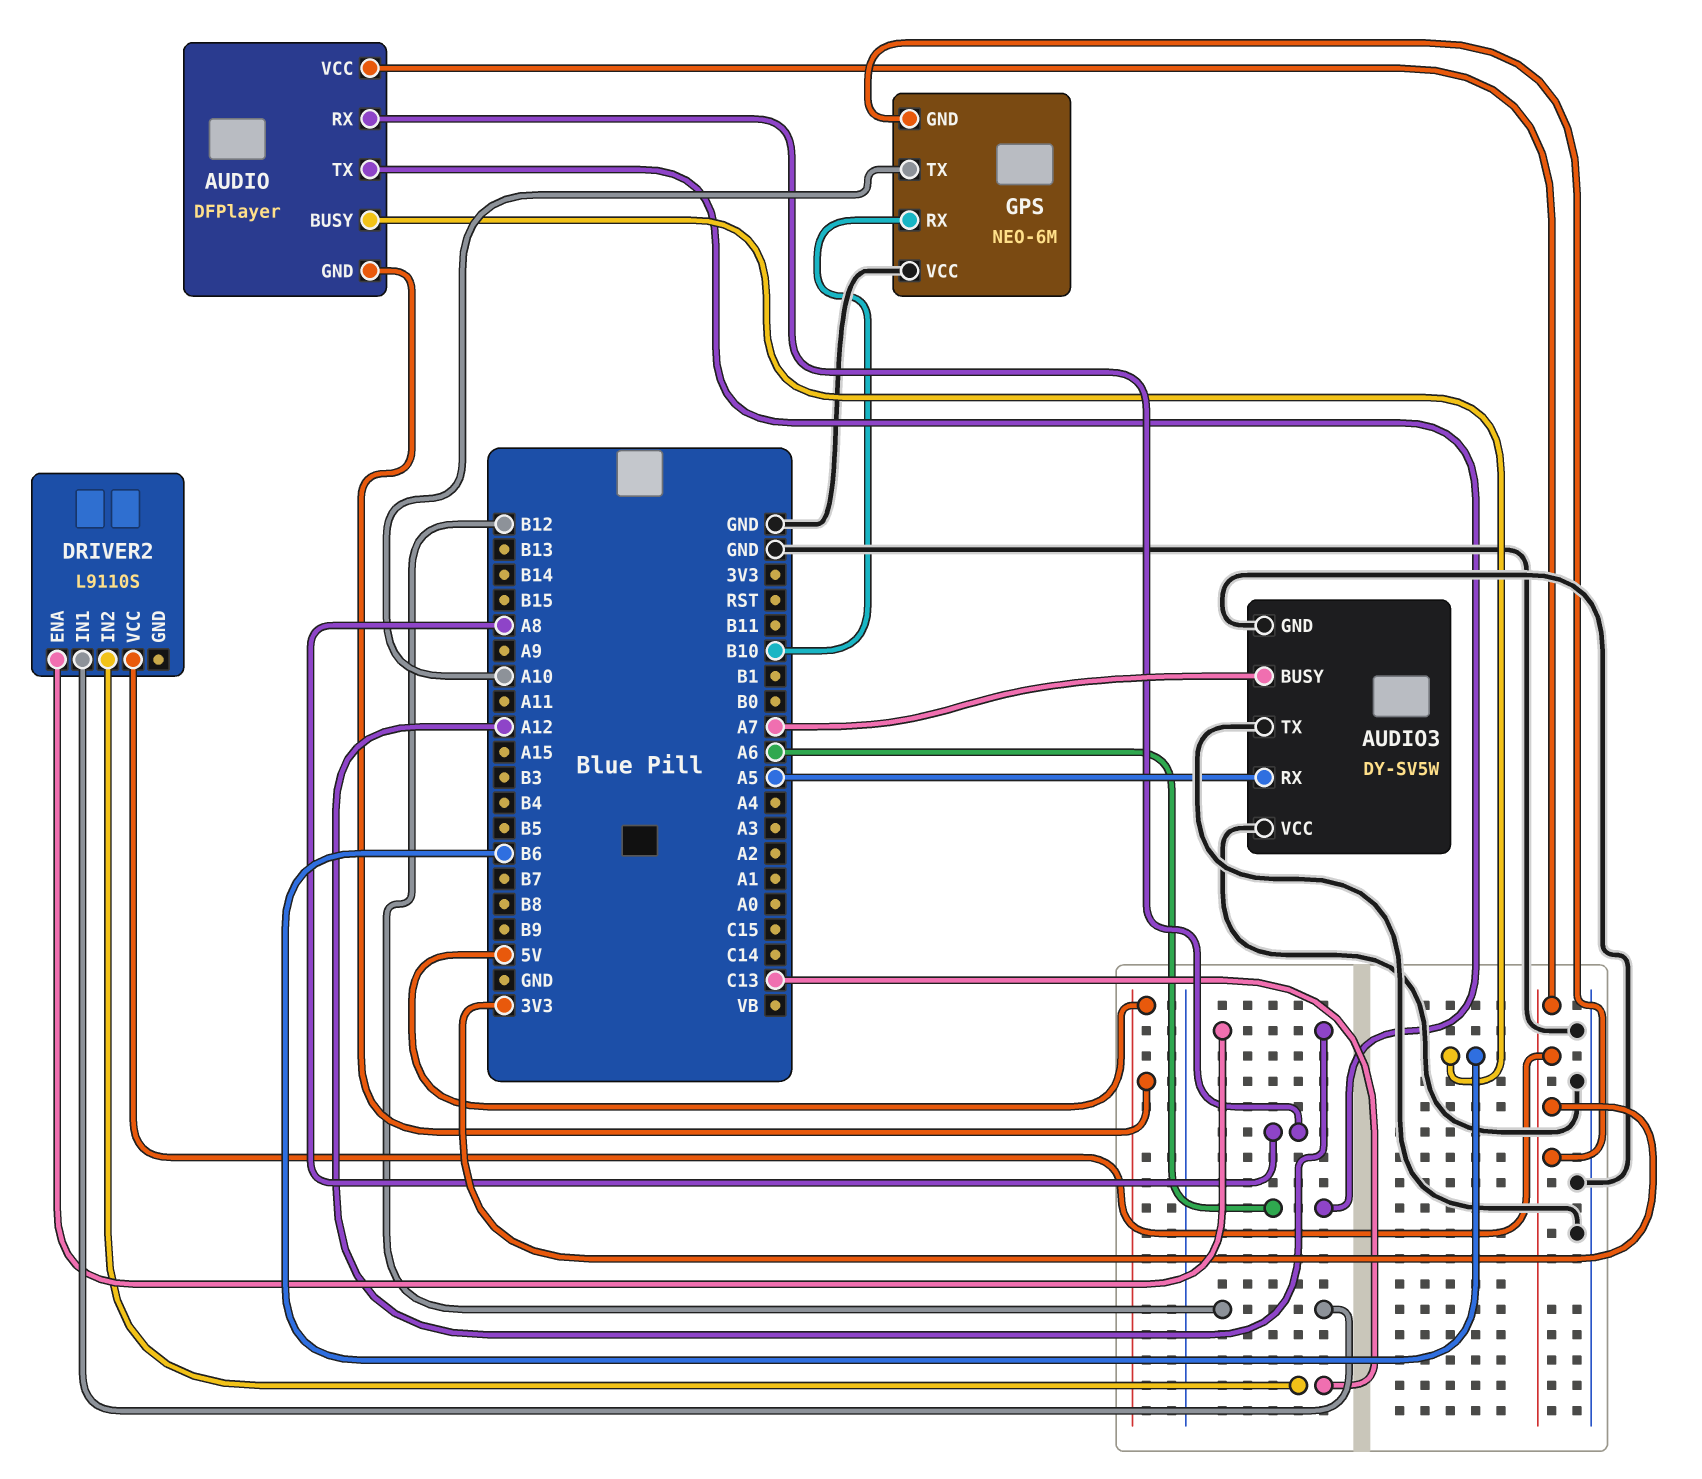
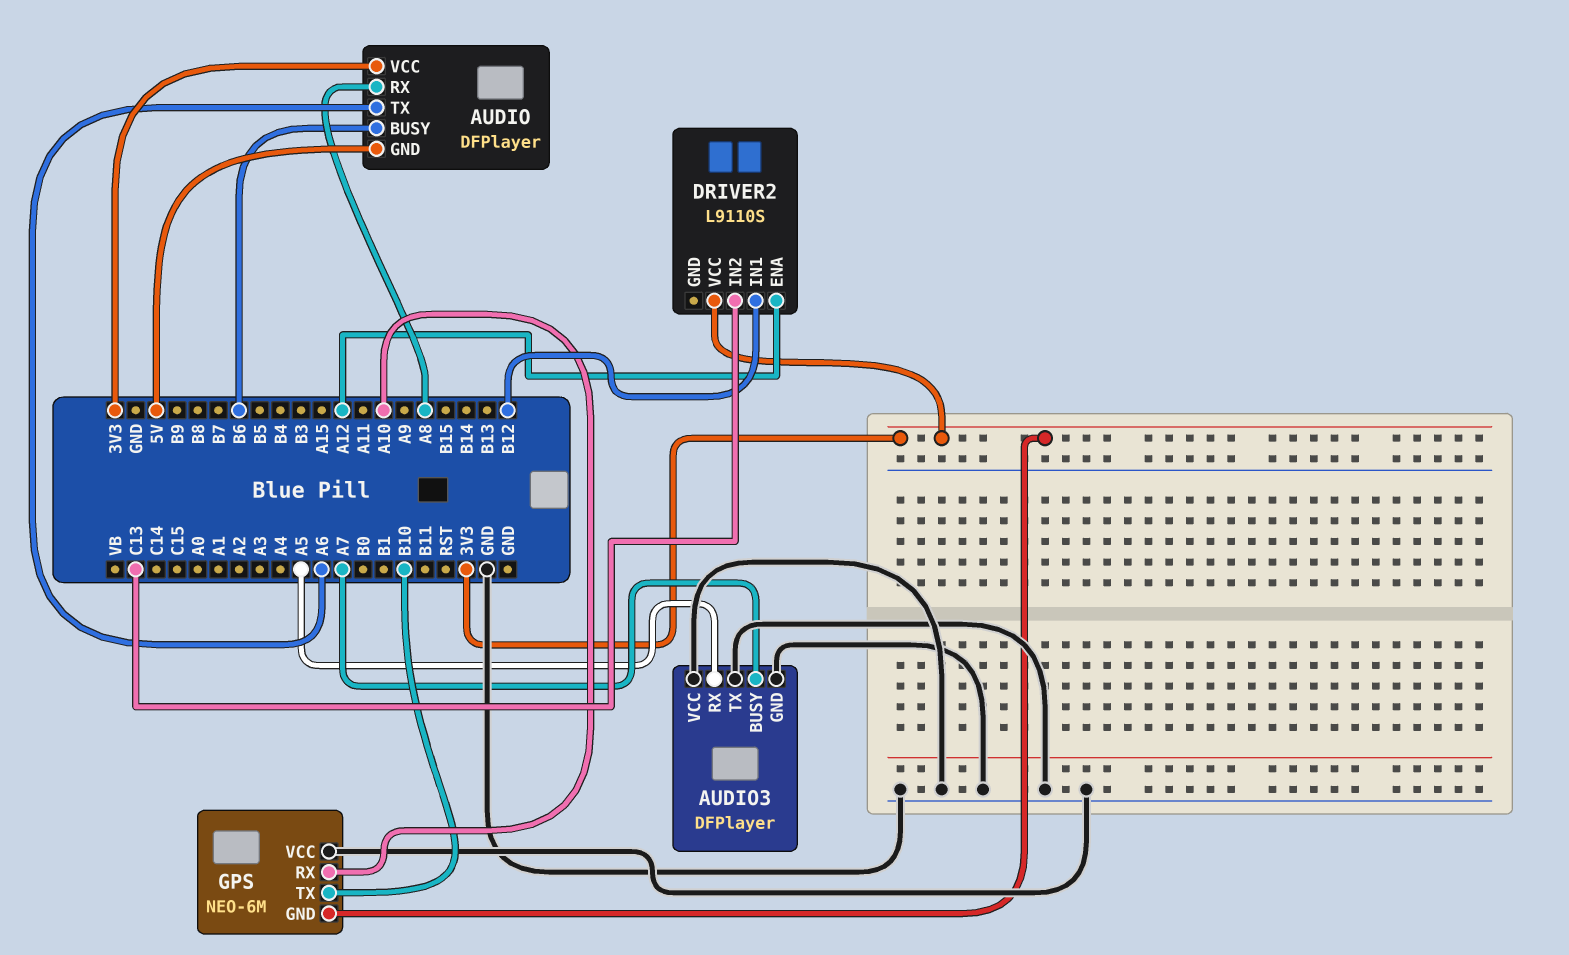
AUDIO3: DY-SV5W -> DFPlayer
GPS pin RX: B10 -> A10
GPS pin TX: A10 -> B10

